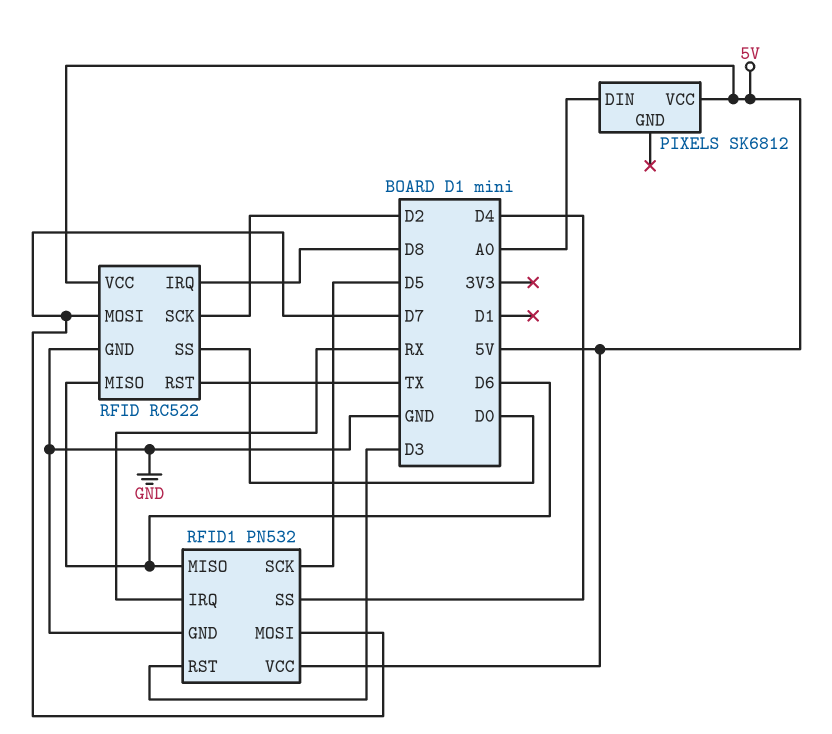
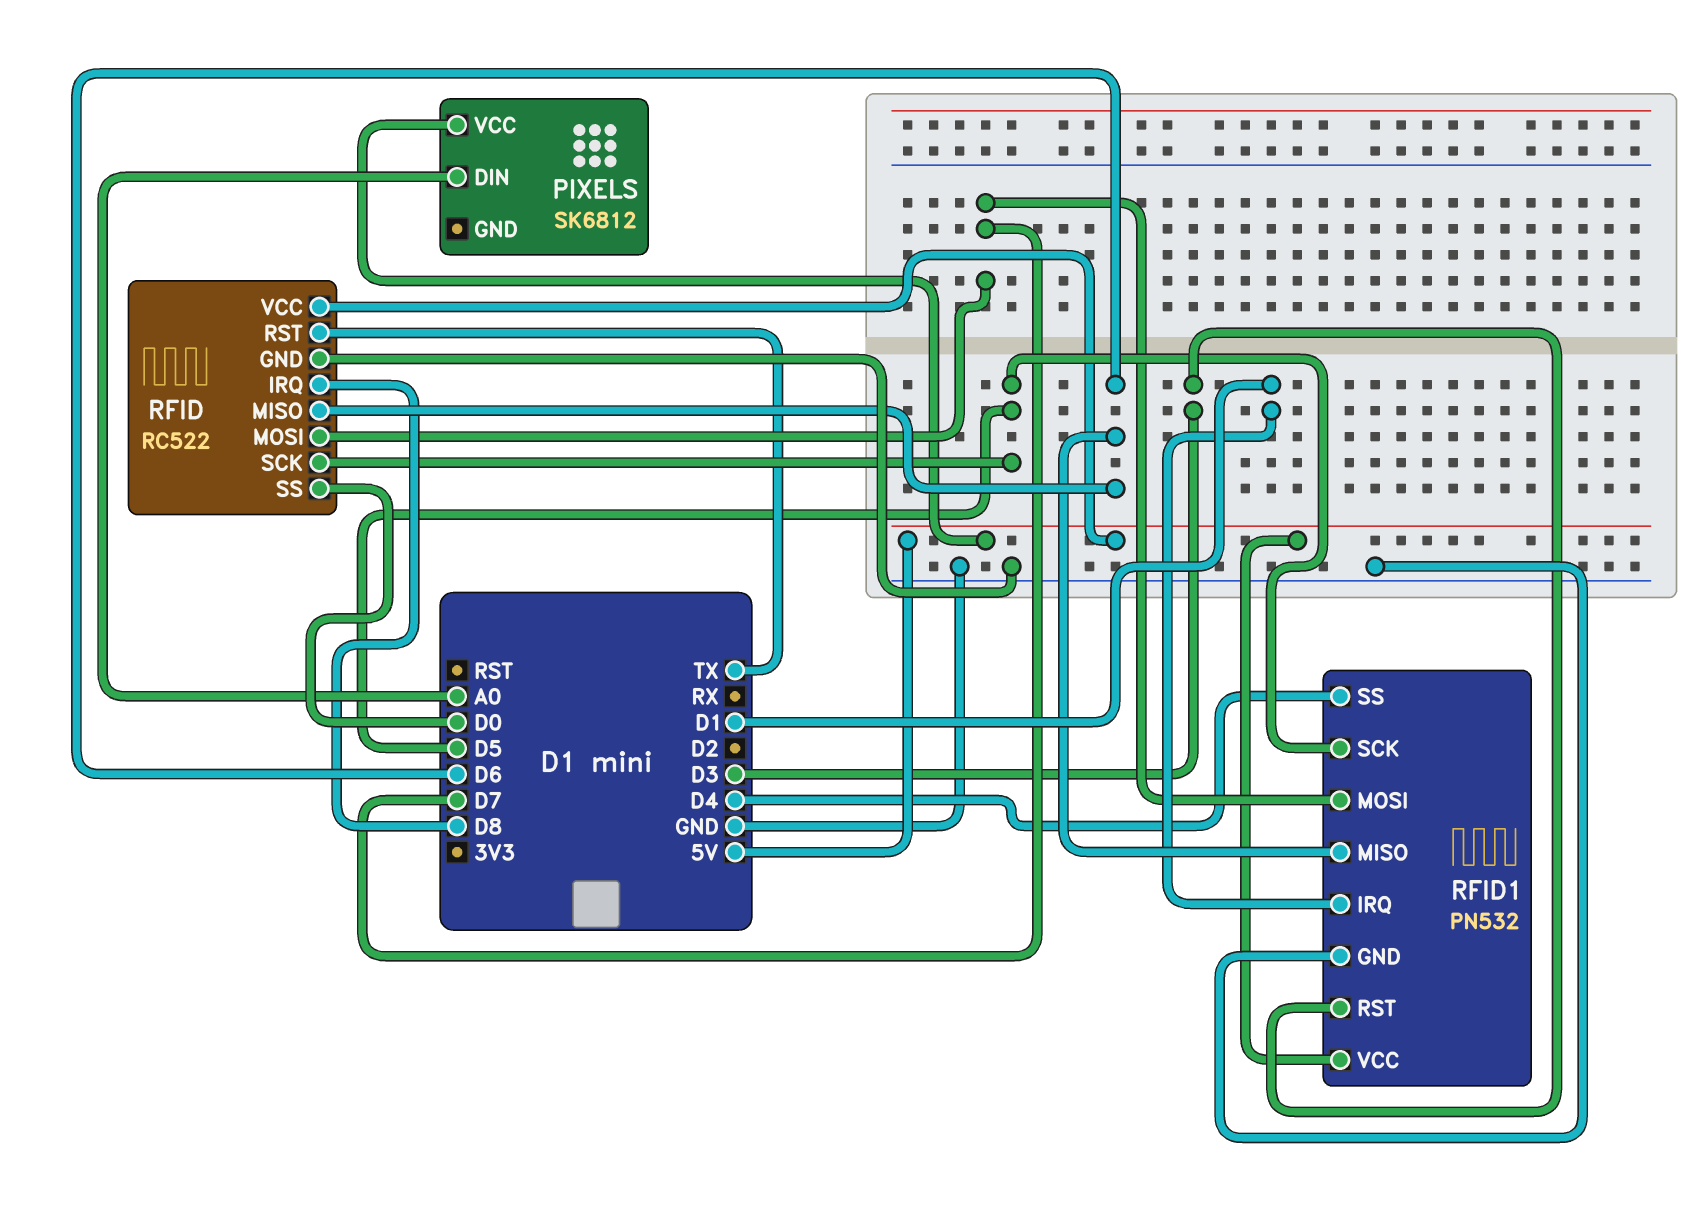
RFID pin SCK: D2 -> D5
RFID1 pin IRQ: RX -> D1

